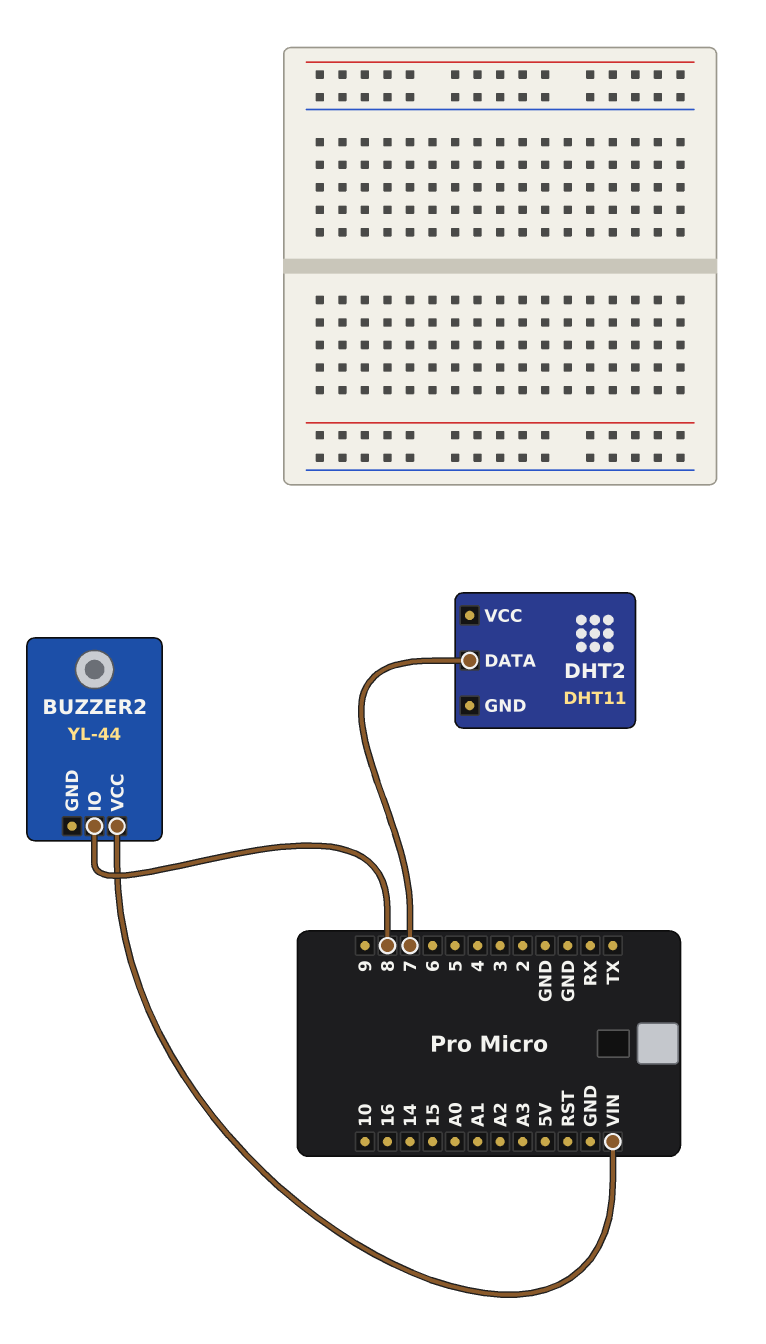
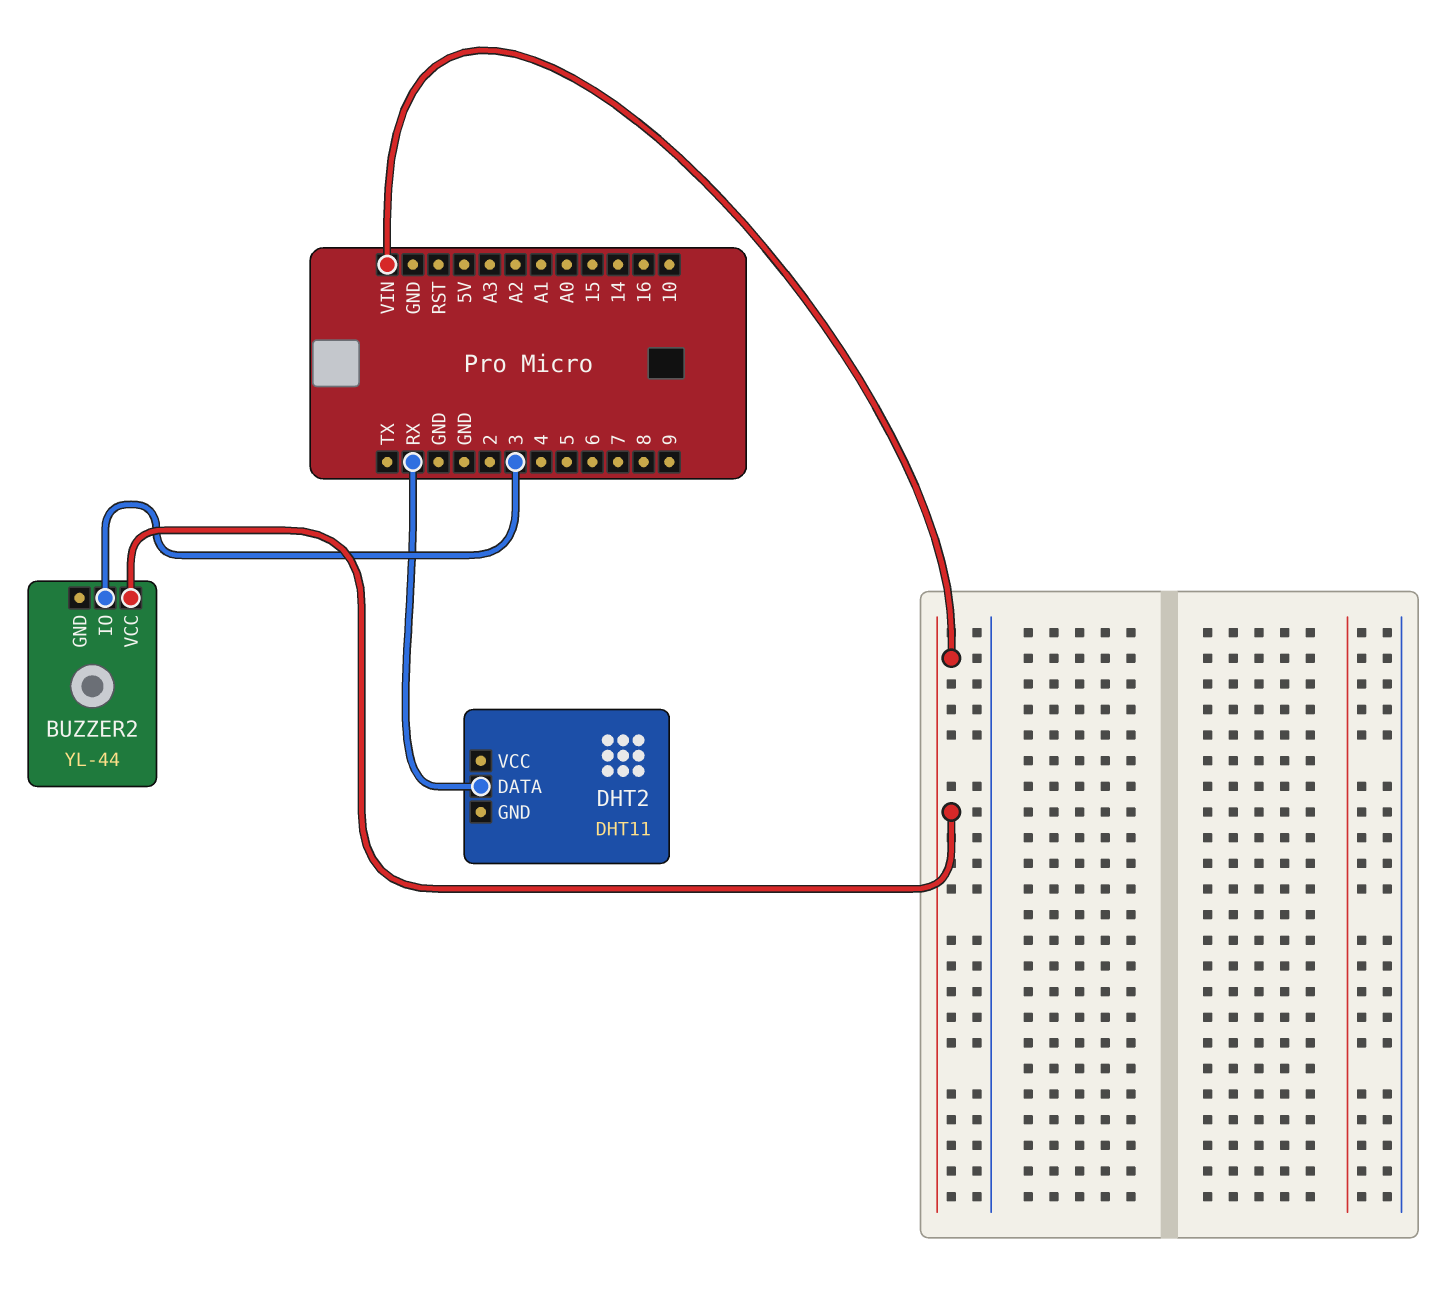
BUZZER2 pin IO: 8 -> 3
DHT2 pin DATA: 7 -> RX

